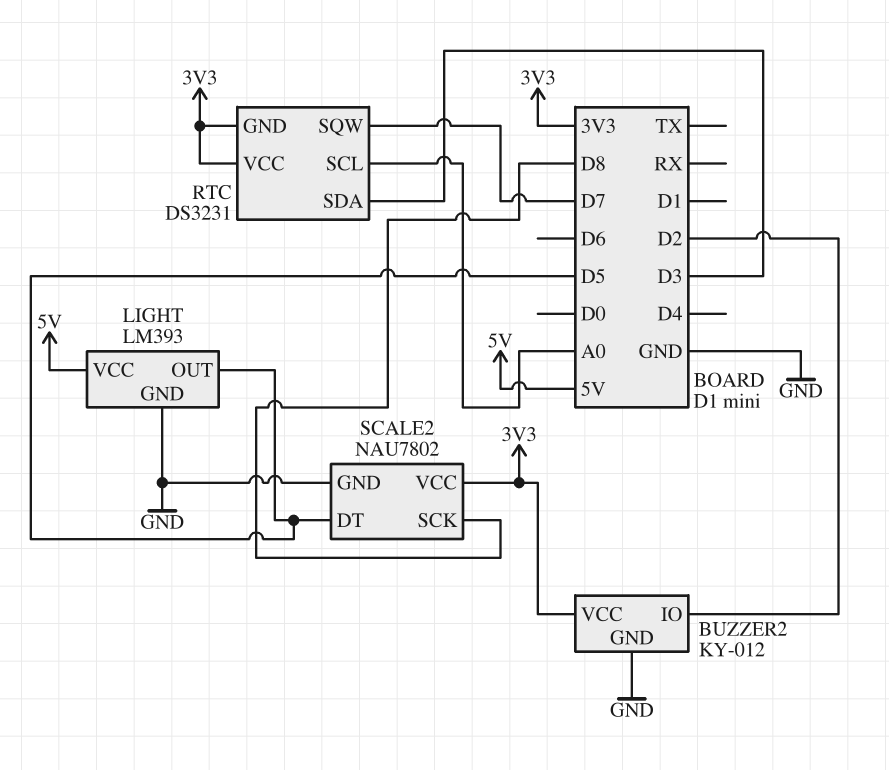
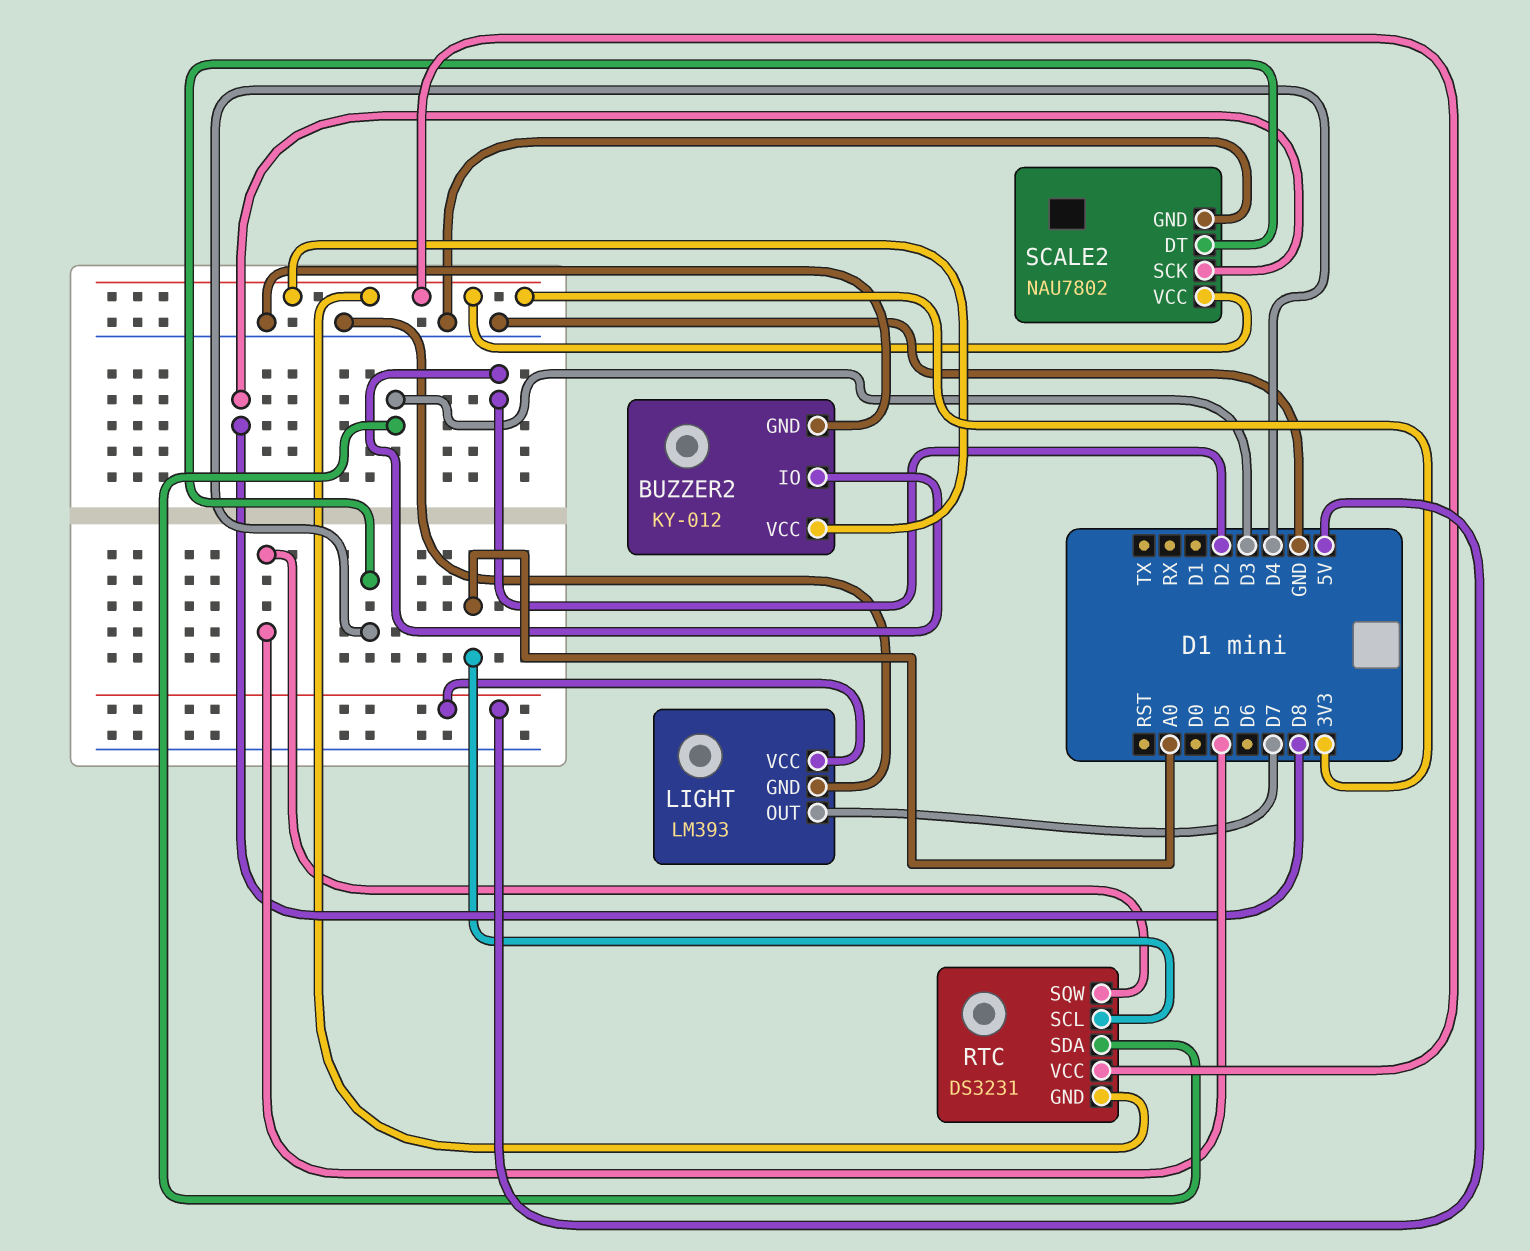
LIGHT pin OUT: D5 -> D7
RTC pin SQW: D7 -> D5
SCALE2 pin DT: D5 -> D4

